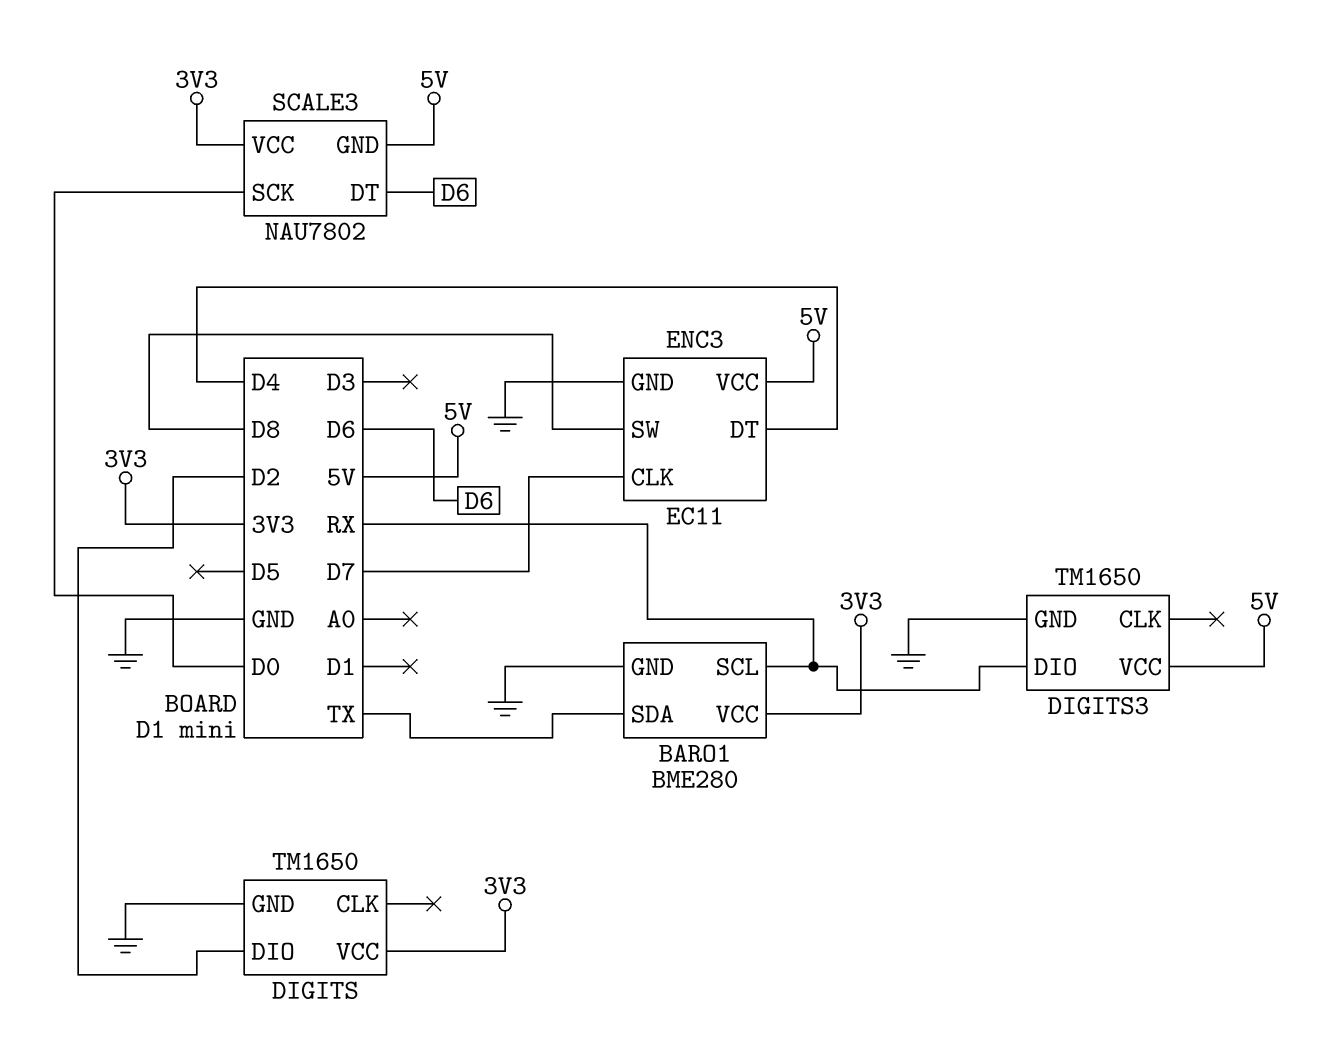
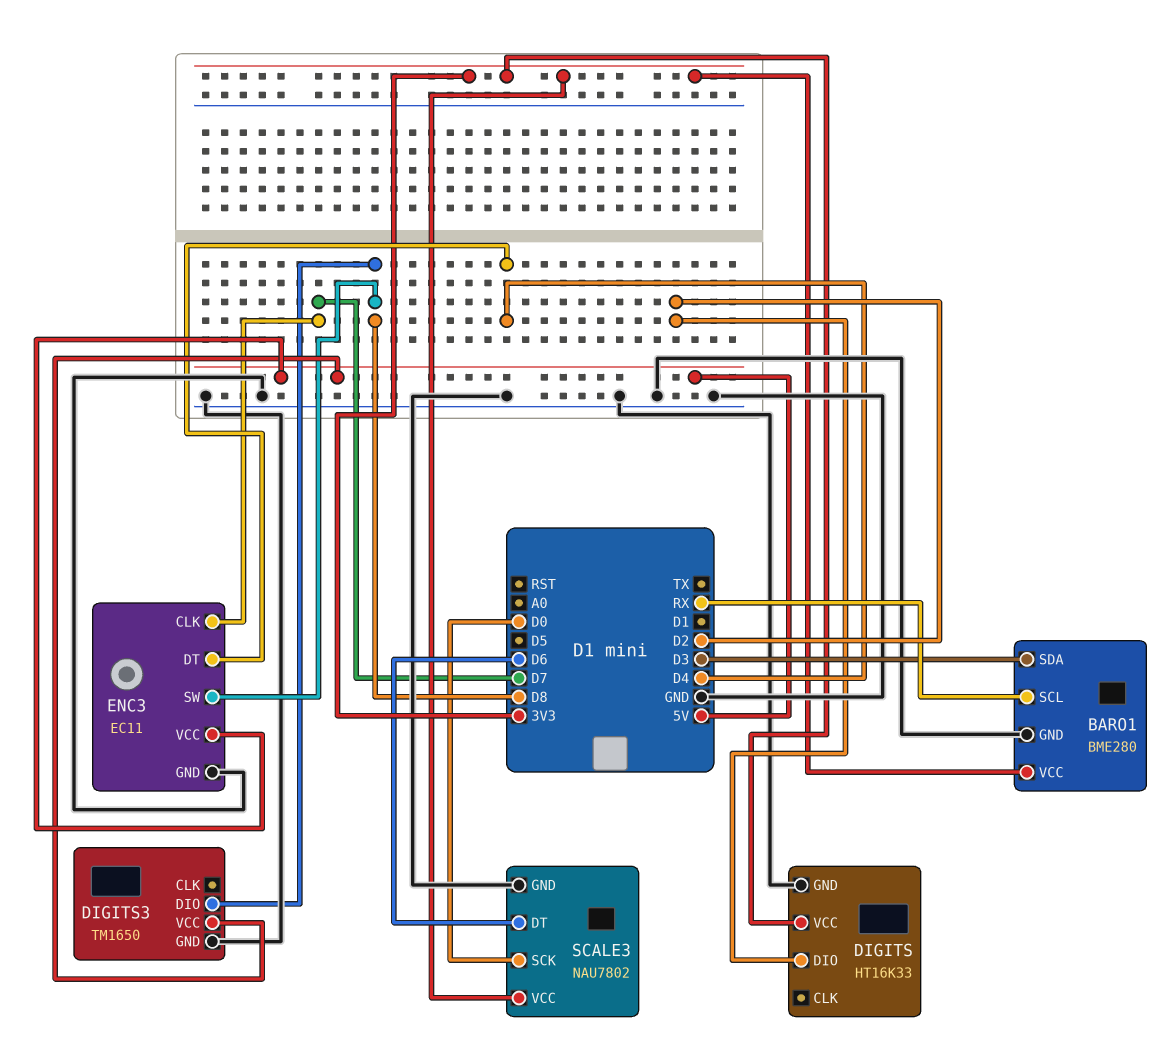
BARO1 pin SDA: TX -> D3
DIGITS: TM1650 -> HT16K33
DIGITS3 pin DIO: RX -> D8
SCALE3 pin GND: 5V -> GND

